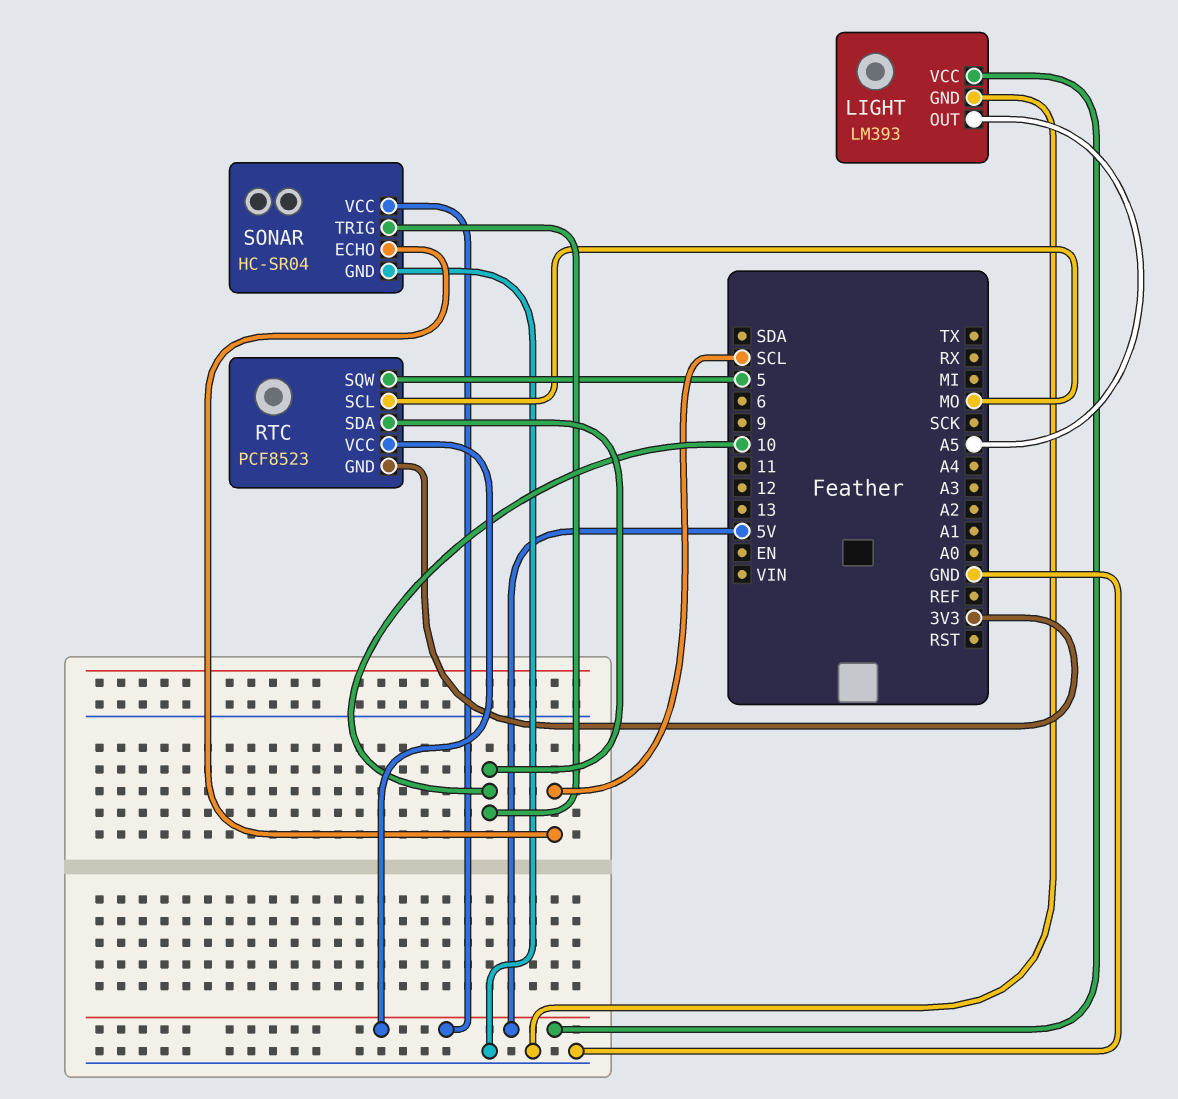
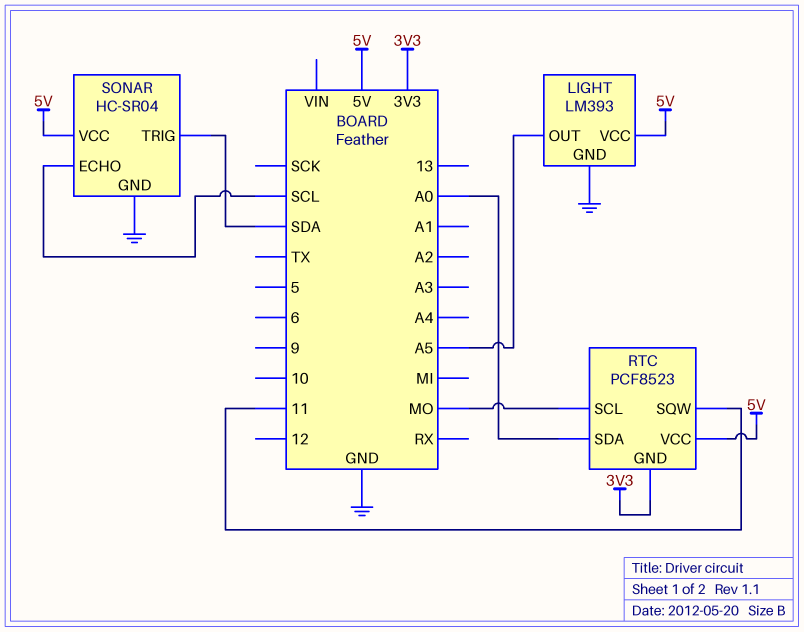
RTC pin SDA: 10 -> A0
RTC pin SQW: 5 -> 11
SONAR pin TRIG: 10 -> SDA

